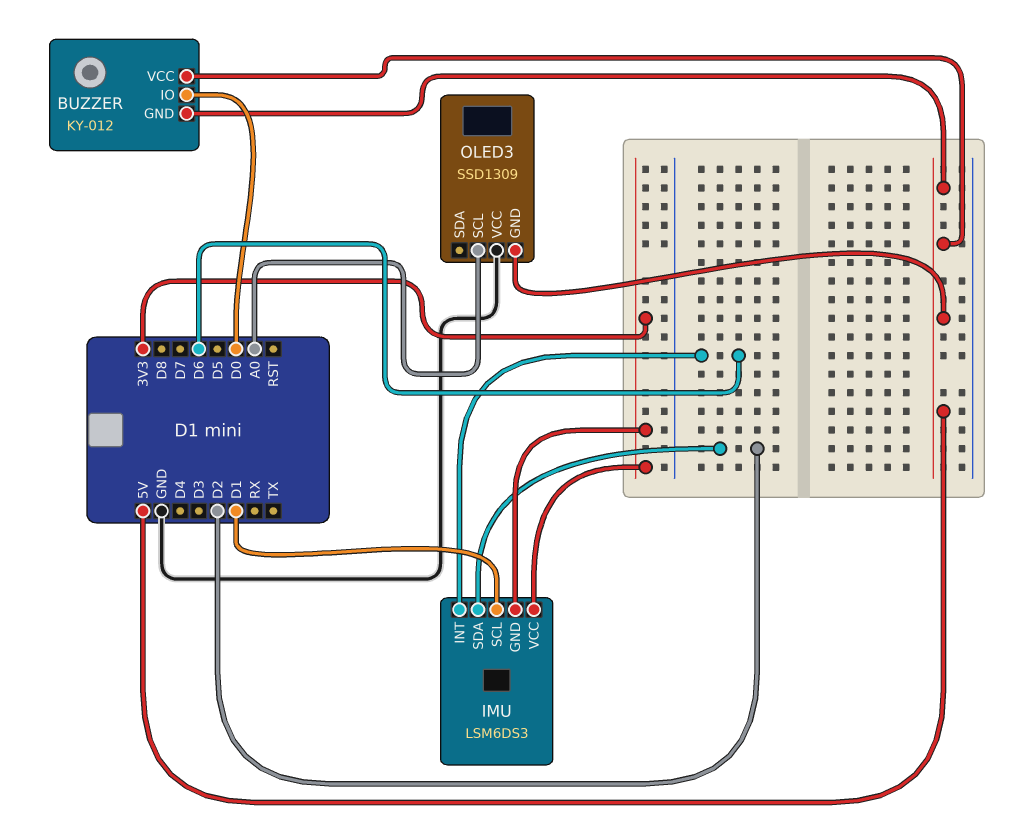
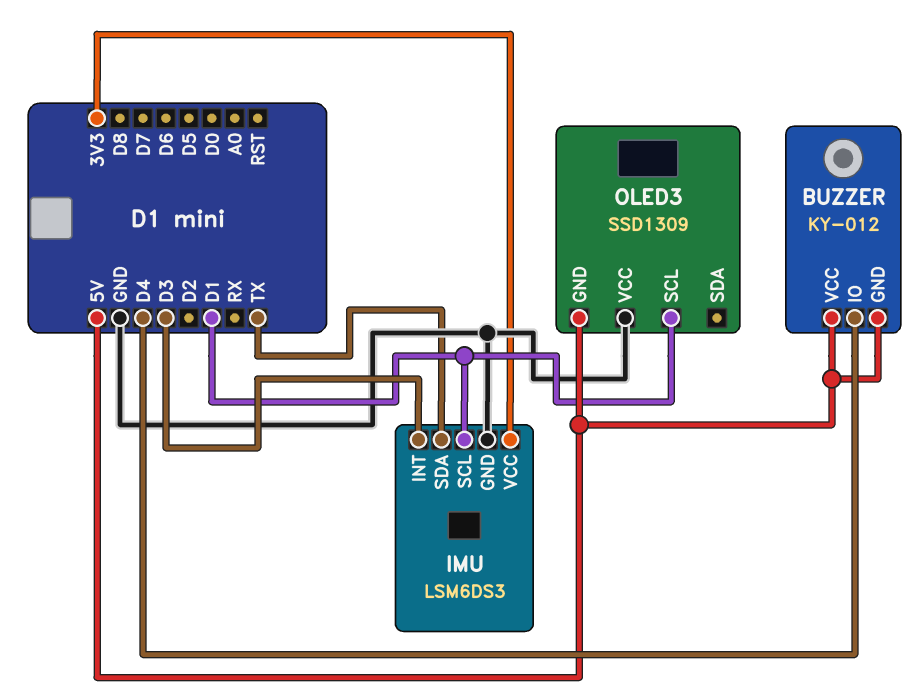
BUZZER pin IO: D0 -> D4
IMU pin GND: 3V3 -> GND
IMU pin INT: D6 -> D3
IMU pin SDA: D2 -> TX
OLED3 pin SCL: A0 -> D1

